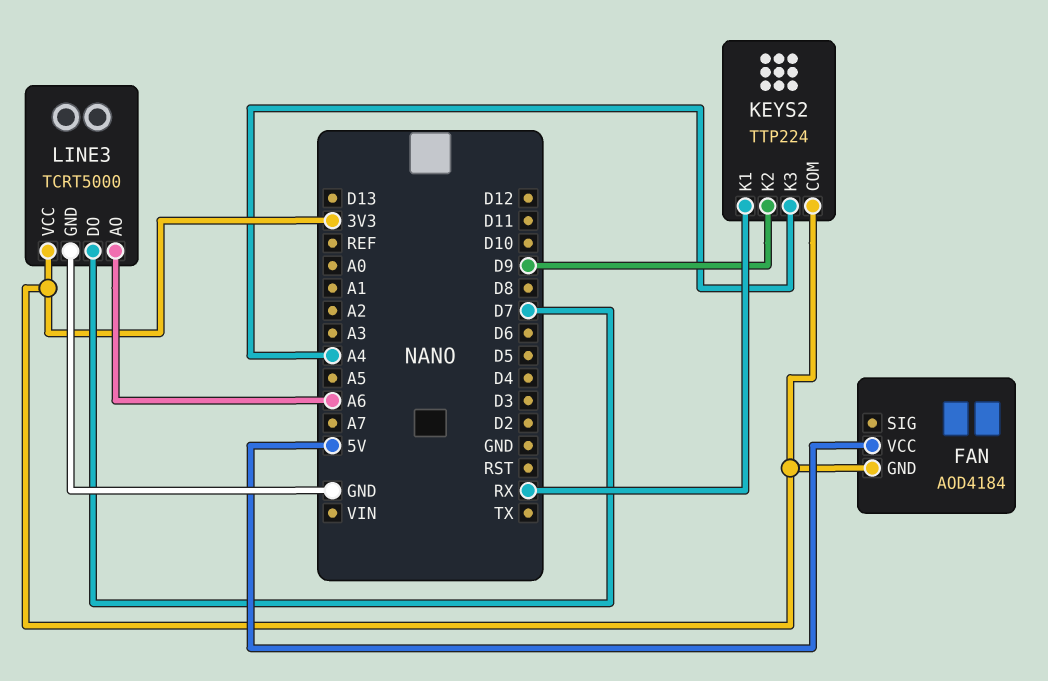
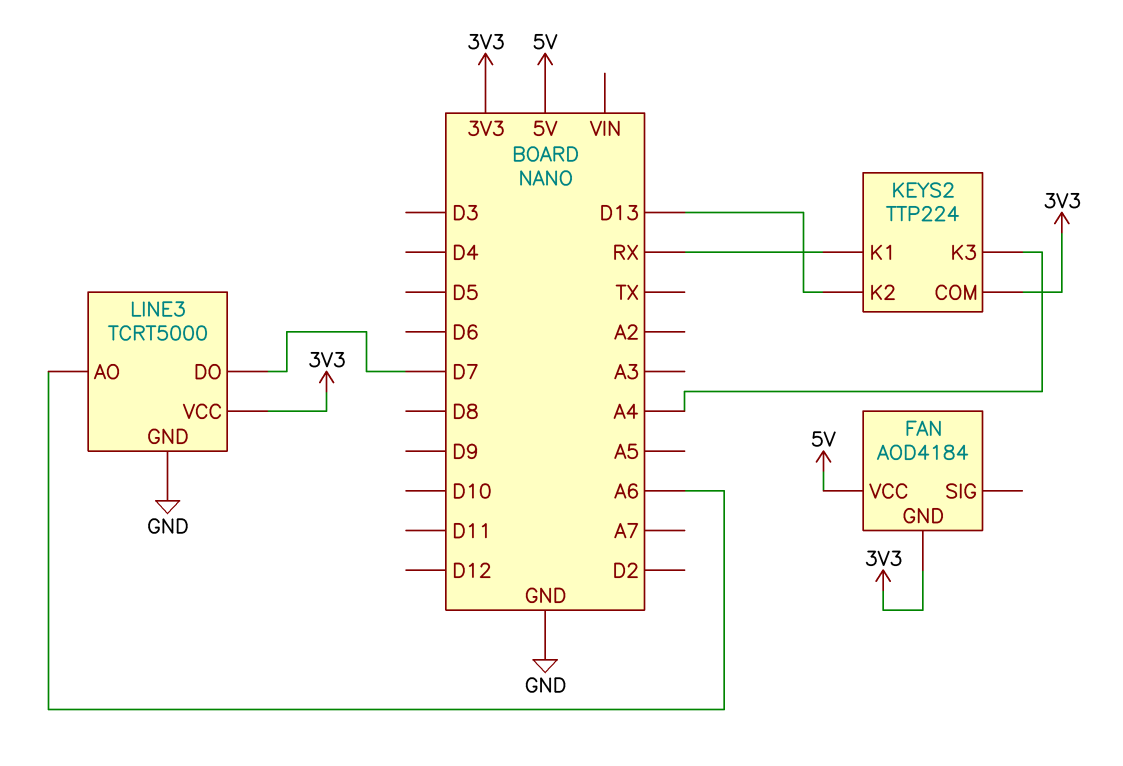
KEYS2 pin K2: D9 -> D13

